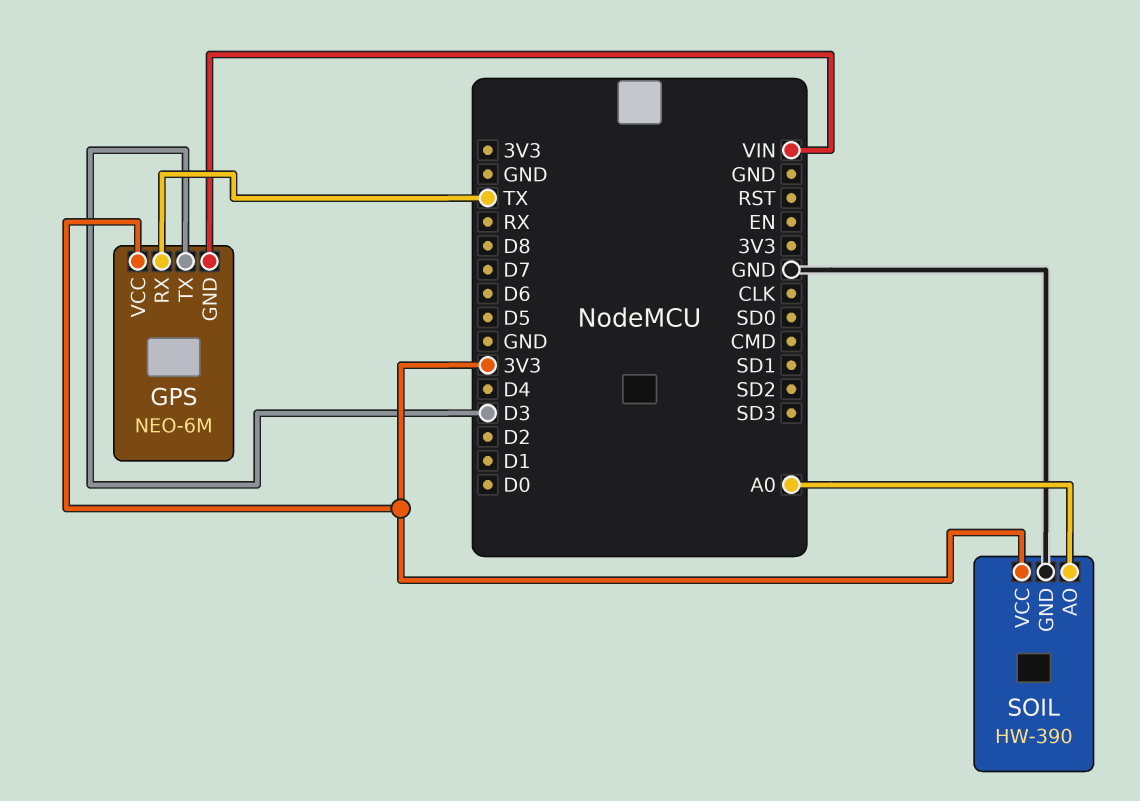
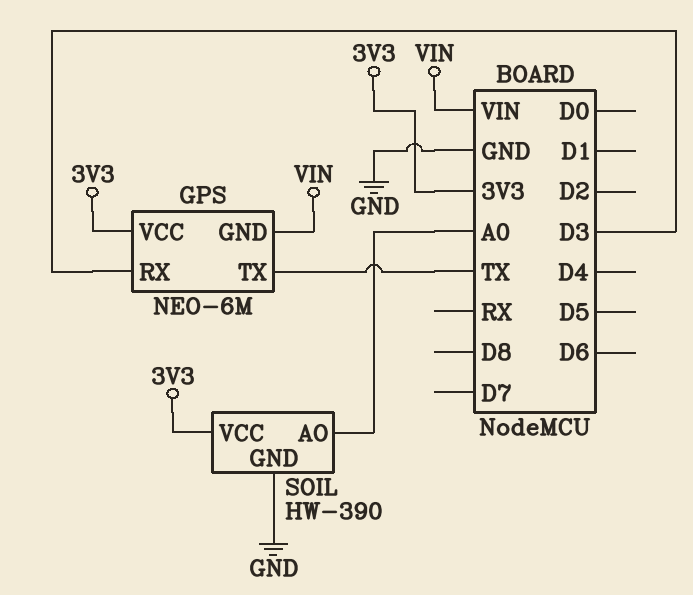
GPS pin RX: TX -> D3
GPS pin TX: D3 -> TX

